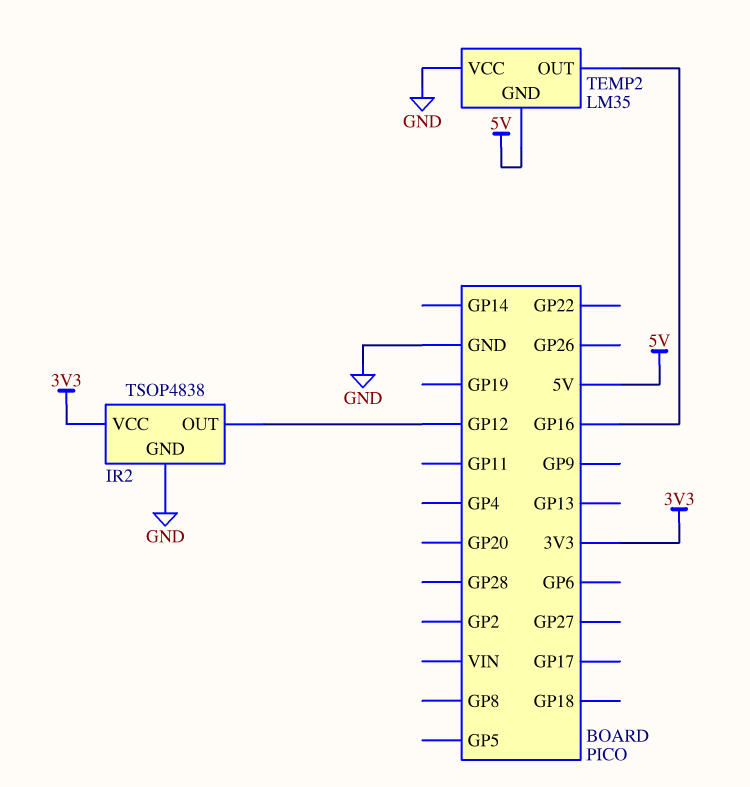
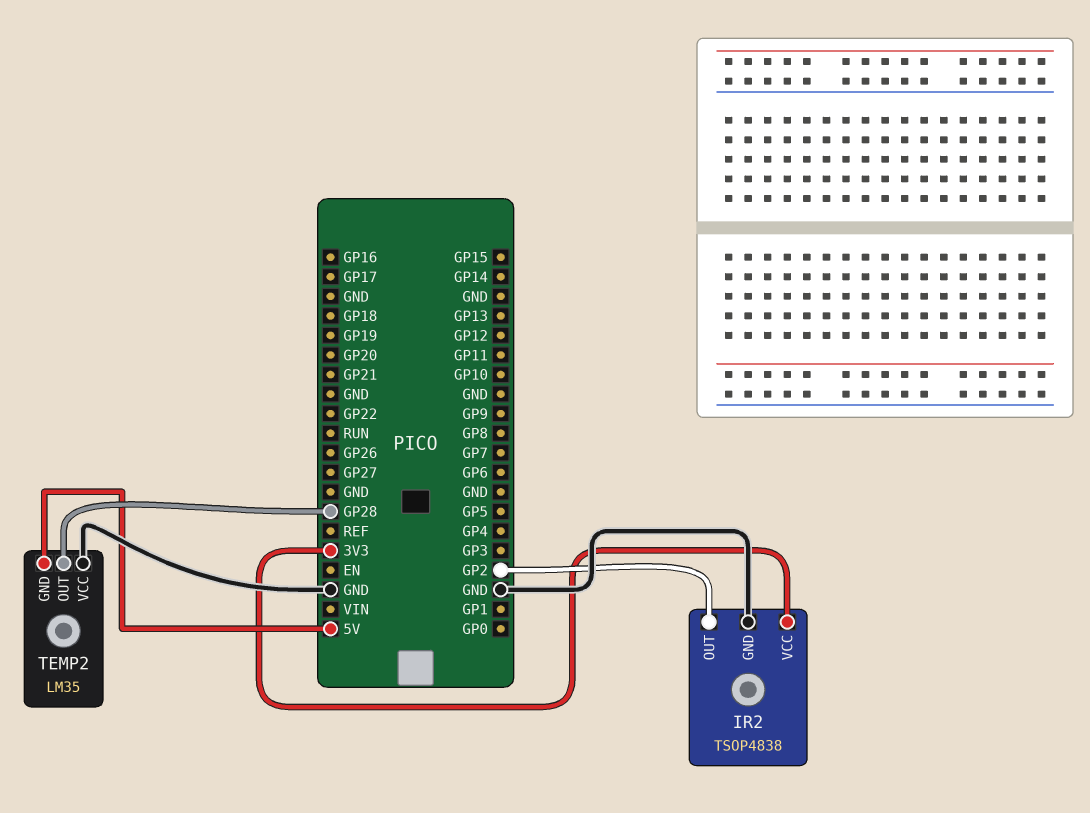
IR2 pin OUT: GP12 -> GP2
TEMP2 pin OUT: GP16 -> GP28

